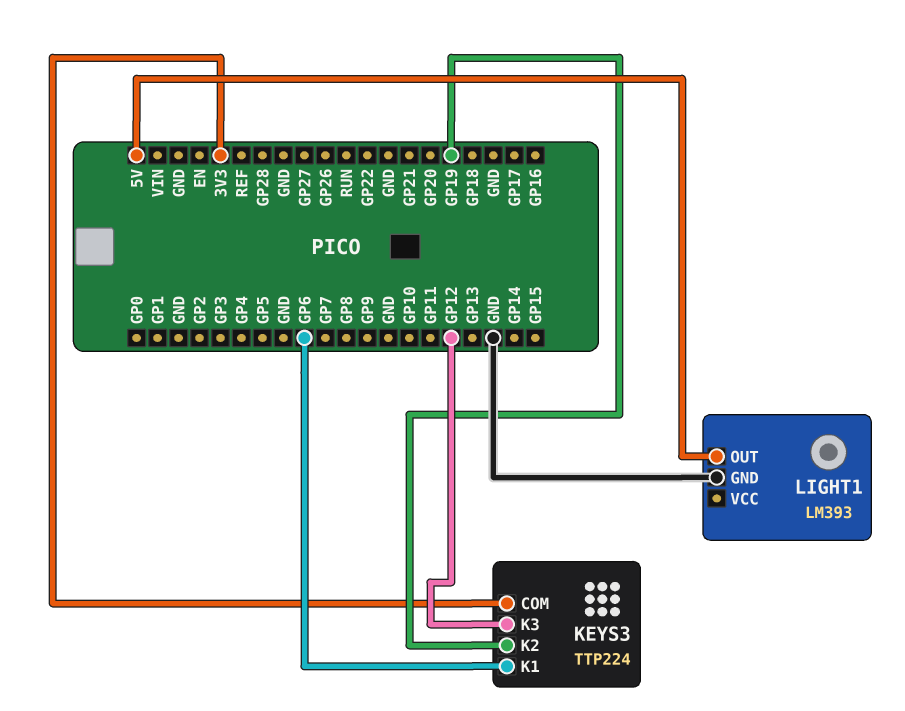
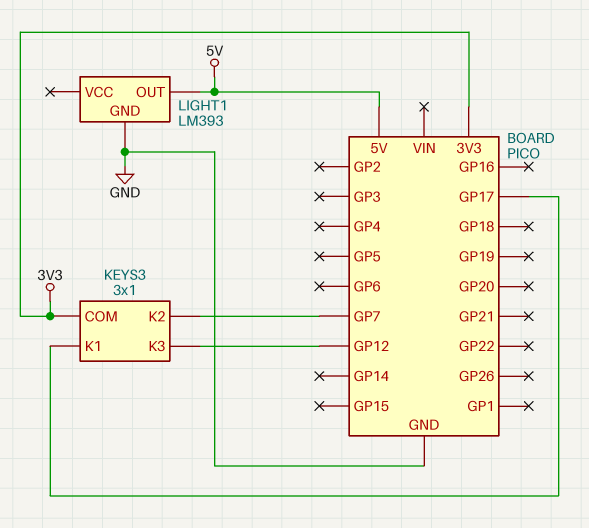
KEYS3: TTP224 -> 3x1
KEYS3 pin K1: GP6 -> GP17
KEYS3 pin K2: GP19 -> GP7

